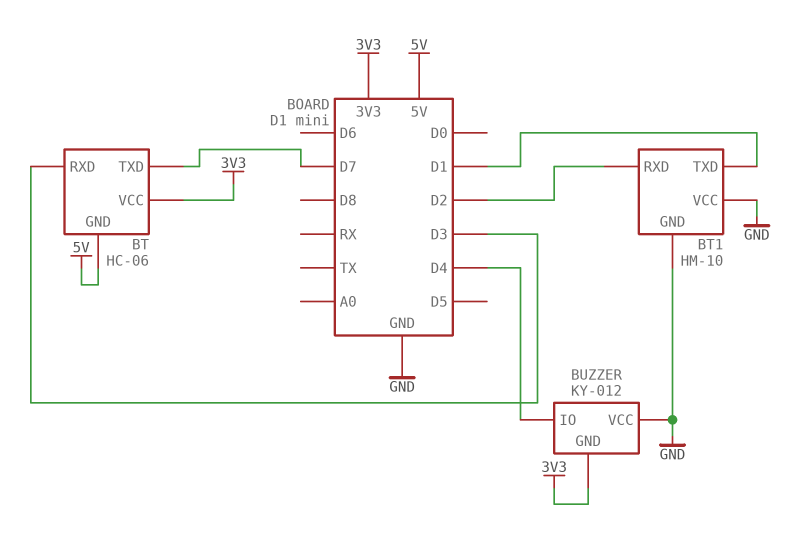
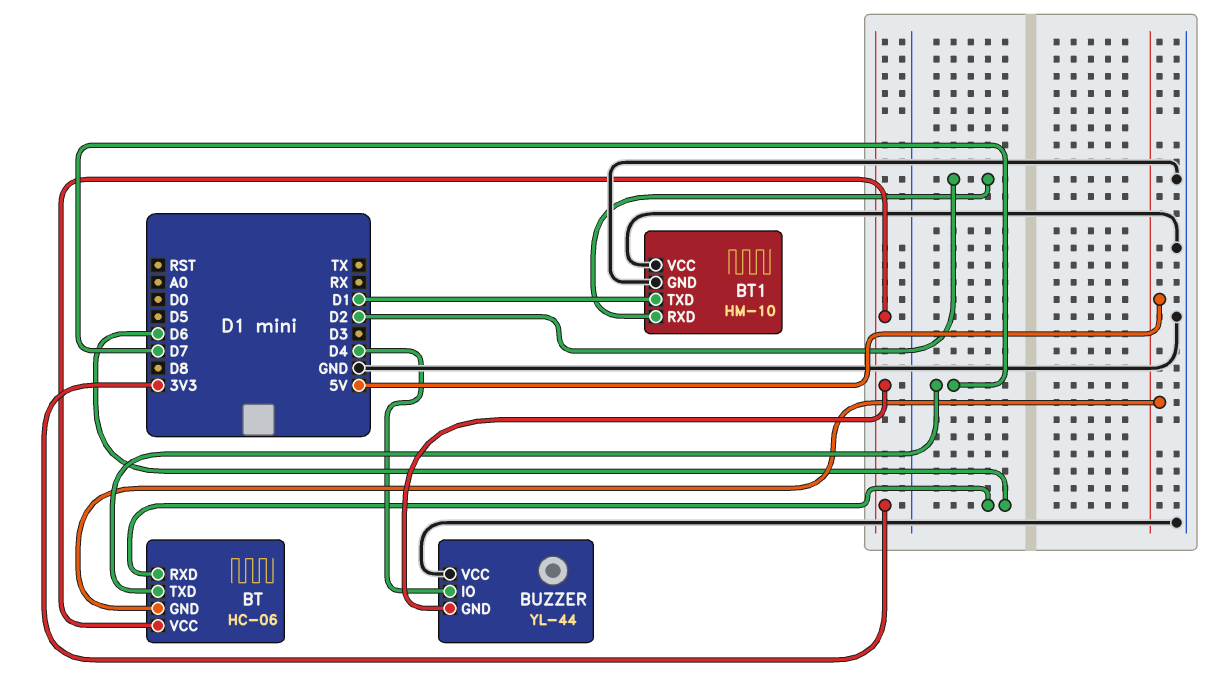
BT pin RXD: D3 -> D6
BUZZER: KY-012 -> YL-44

